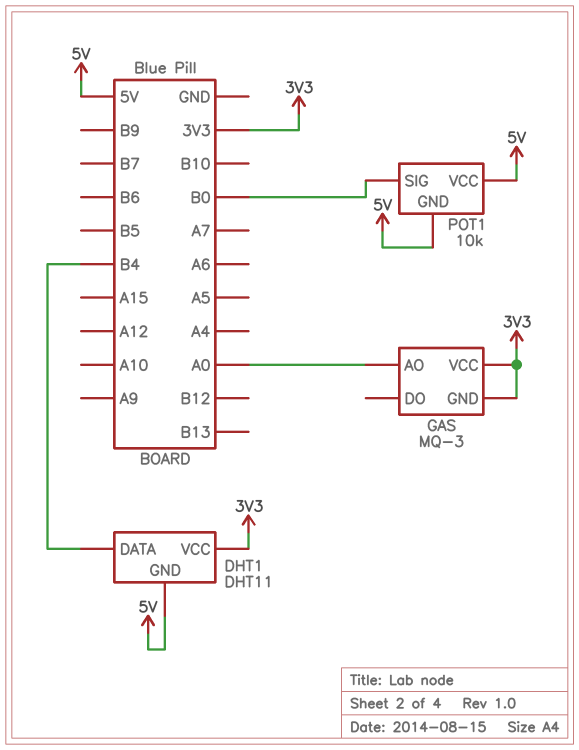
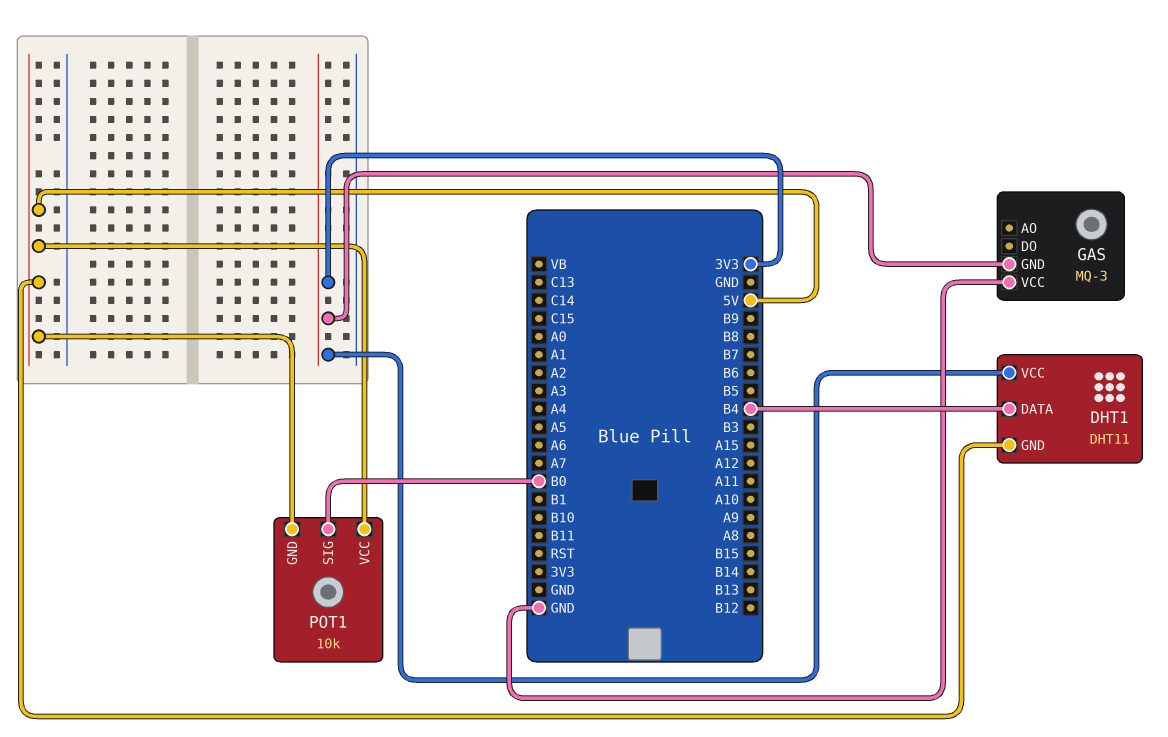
GAS pin AO: A0 -> none
GAS pin VCC: 3V3 -> GND

